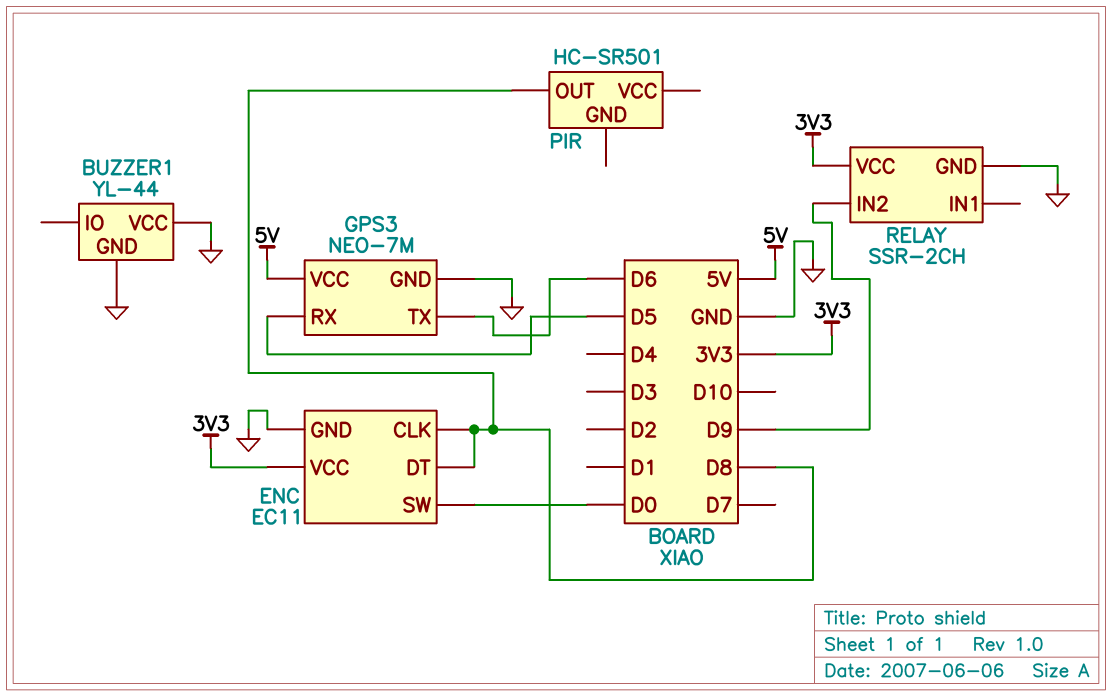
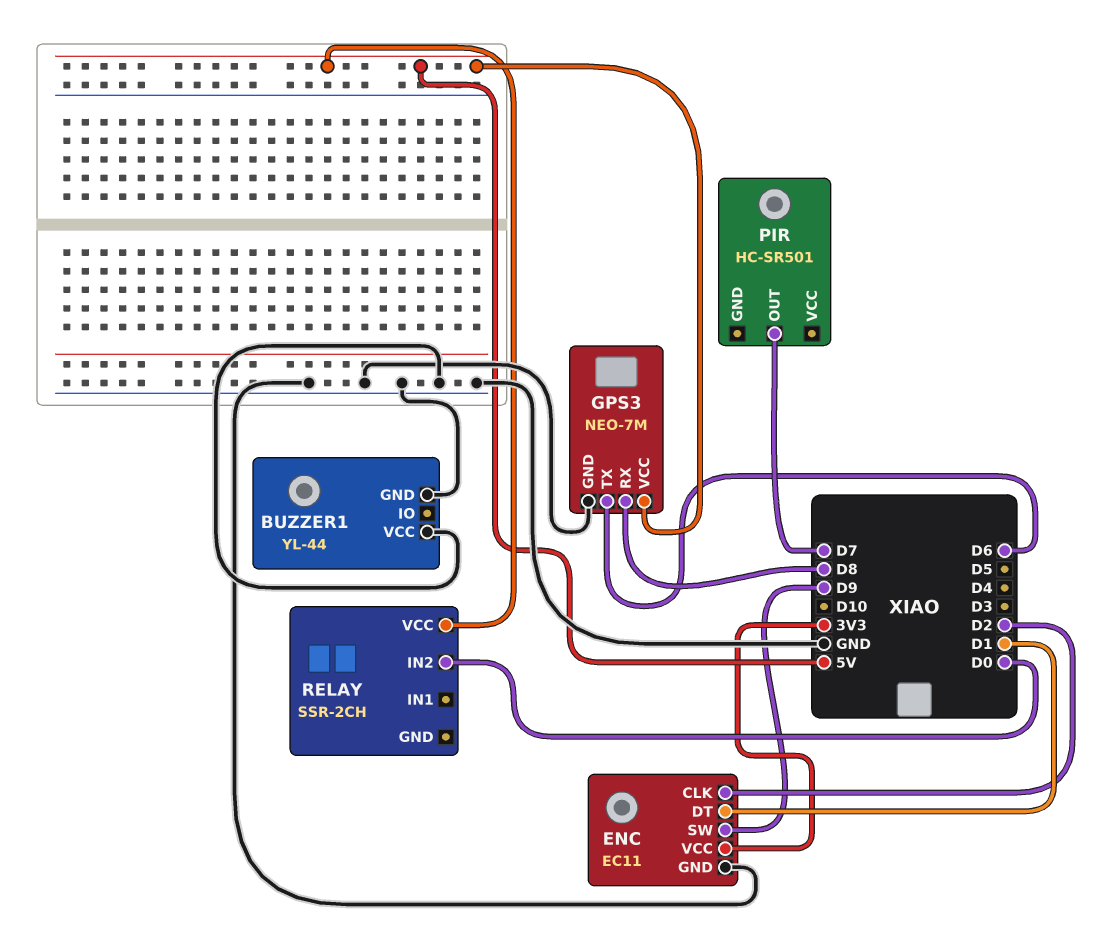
ENC pin CLK: D8 -> D2
ENC pin DT: D8 -> D1
ENC pin SW: D0 -> D9
GPS3 pin RX: D5 -> D8
PIR pin OUT: D8 -> D7
RELAY pin GND: GND -> none
RELAY pin IN2: D9 -> D0
RELAY pin VCC: 3V3 -> 5V

